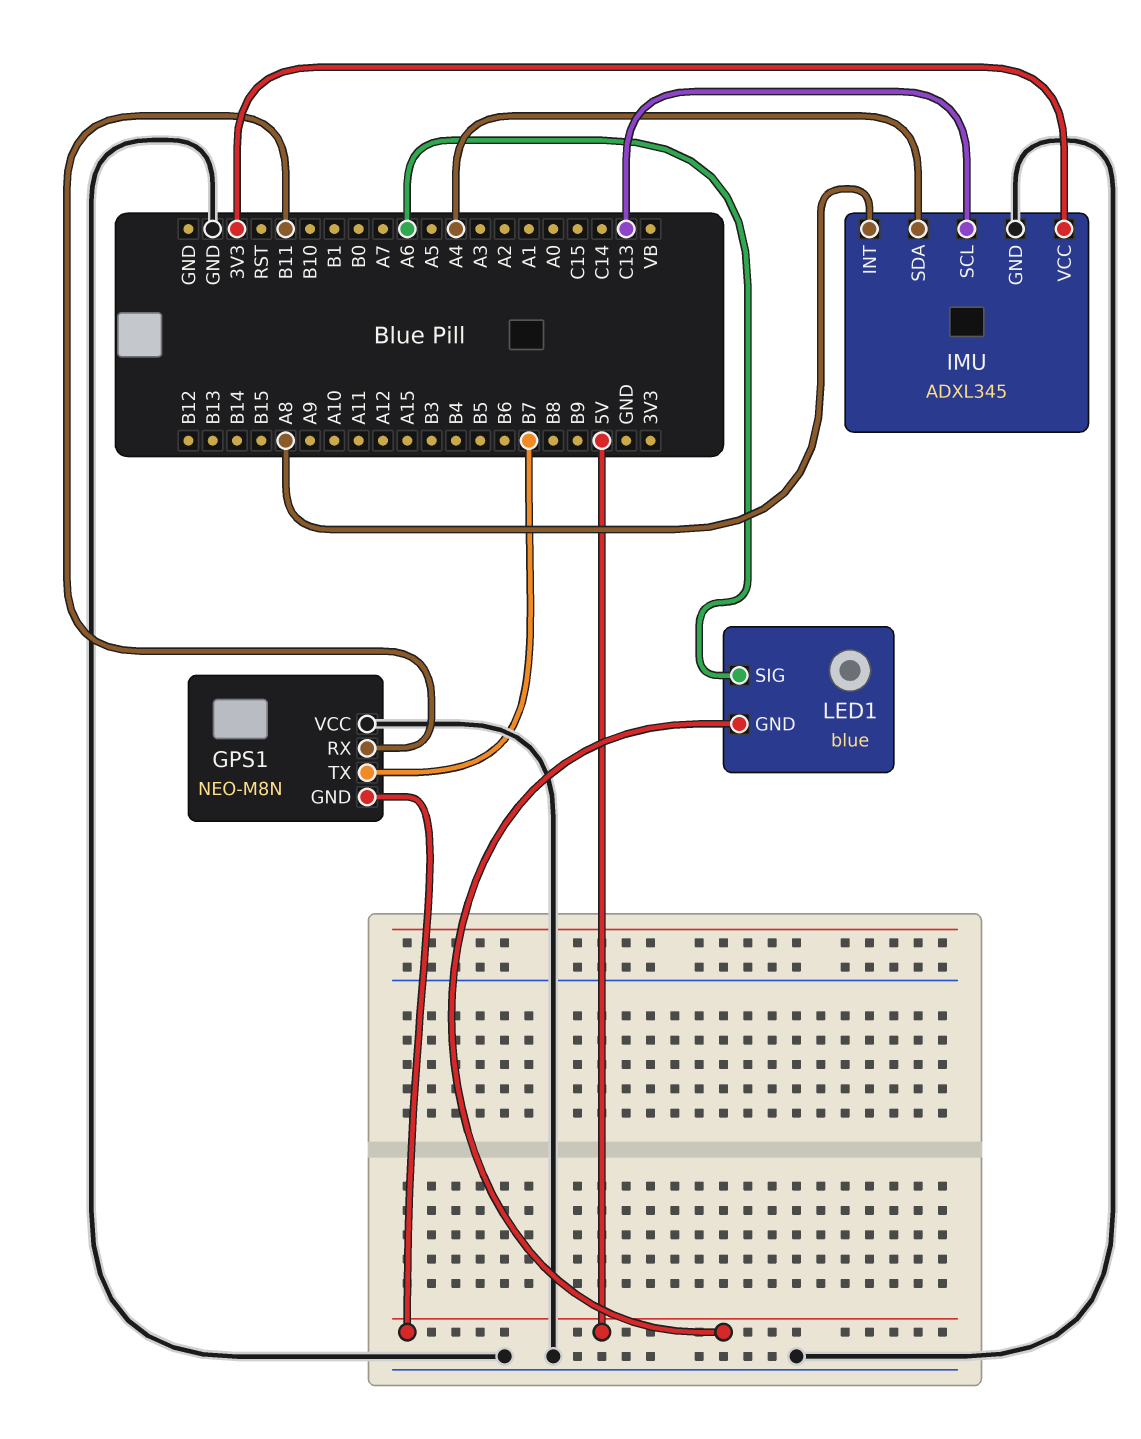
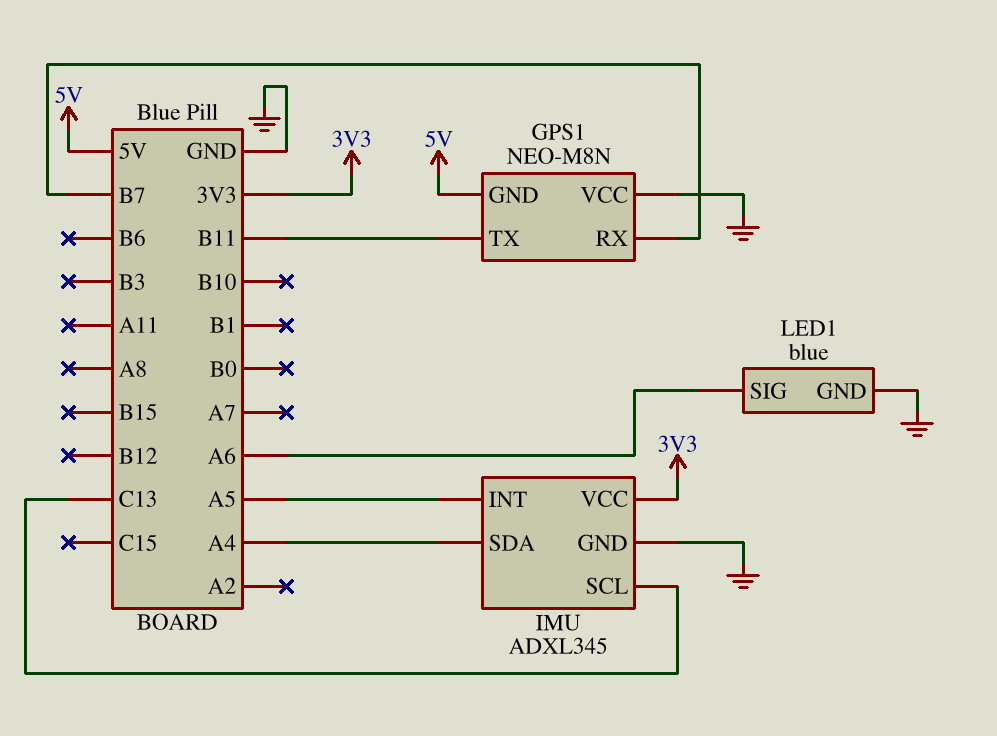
GPS1 pin RX: B11 -> B7
GPS1 pin TX: B7 -> B11
IMU pin INT: A8 -> A5
LED1 pin GND: 5V -> GND

